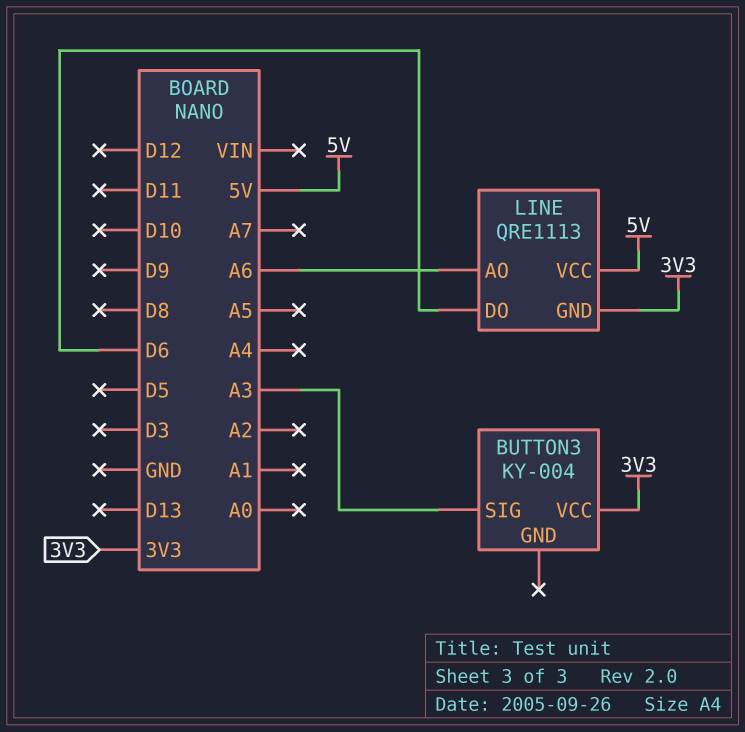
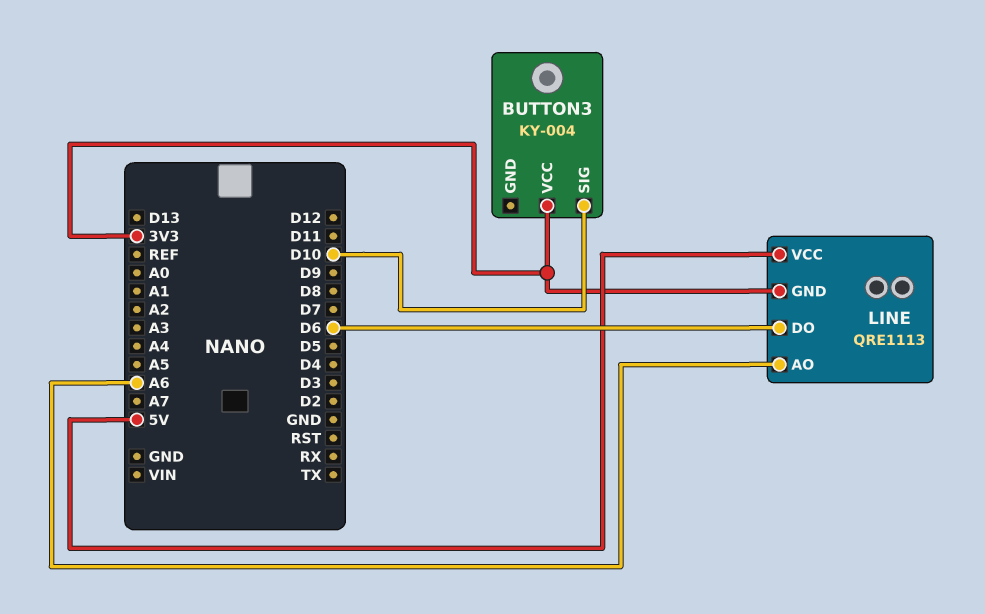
BUTTON3 pin SIG: A3 -> D10

